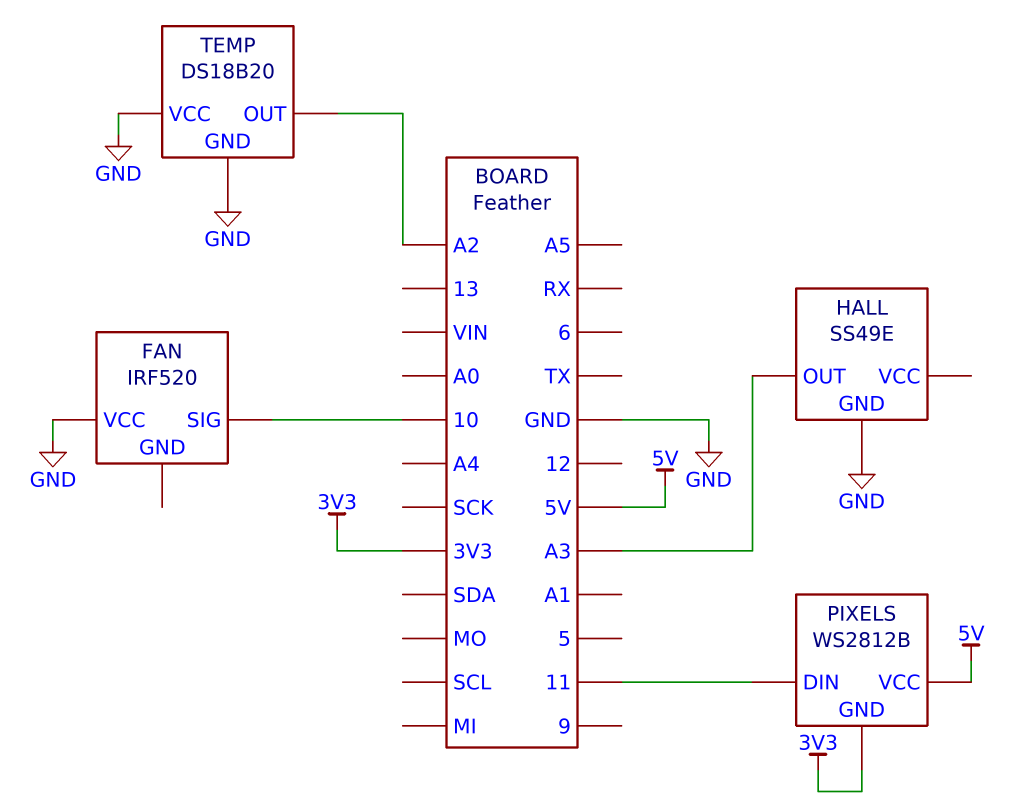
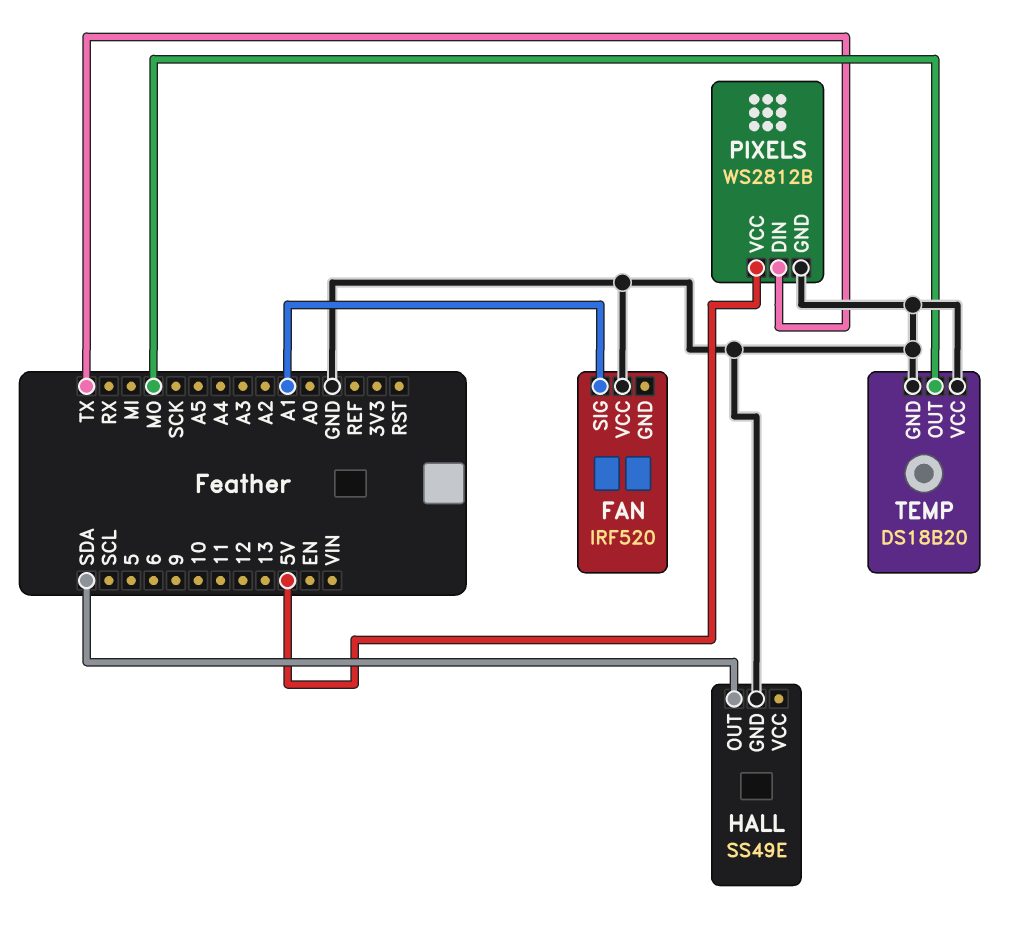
FAN pin SIG: 10 -> A1
HALL pin OUT: A3 -> SDA
PIXELS pin DIN: 11 -> TX
PIXELS pin GND: 3V3 -> GND
TEMP pin OUT: A2 -> MO

